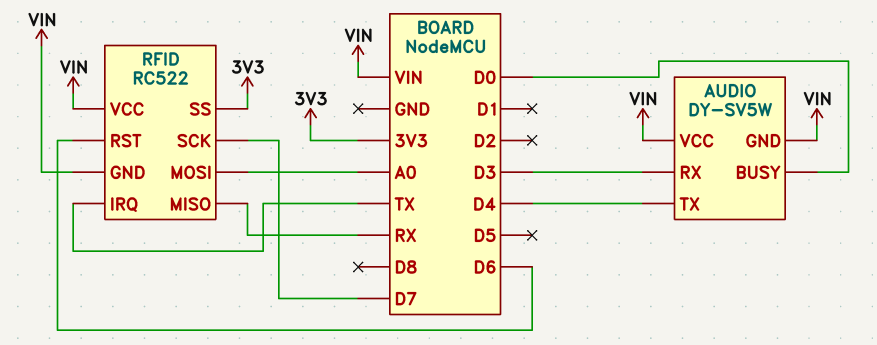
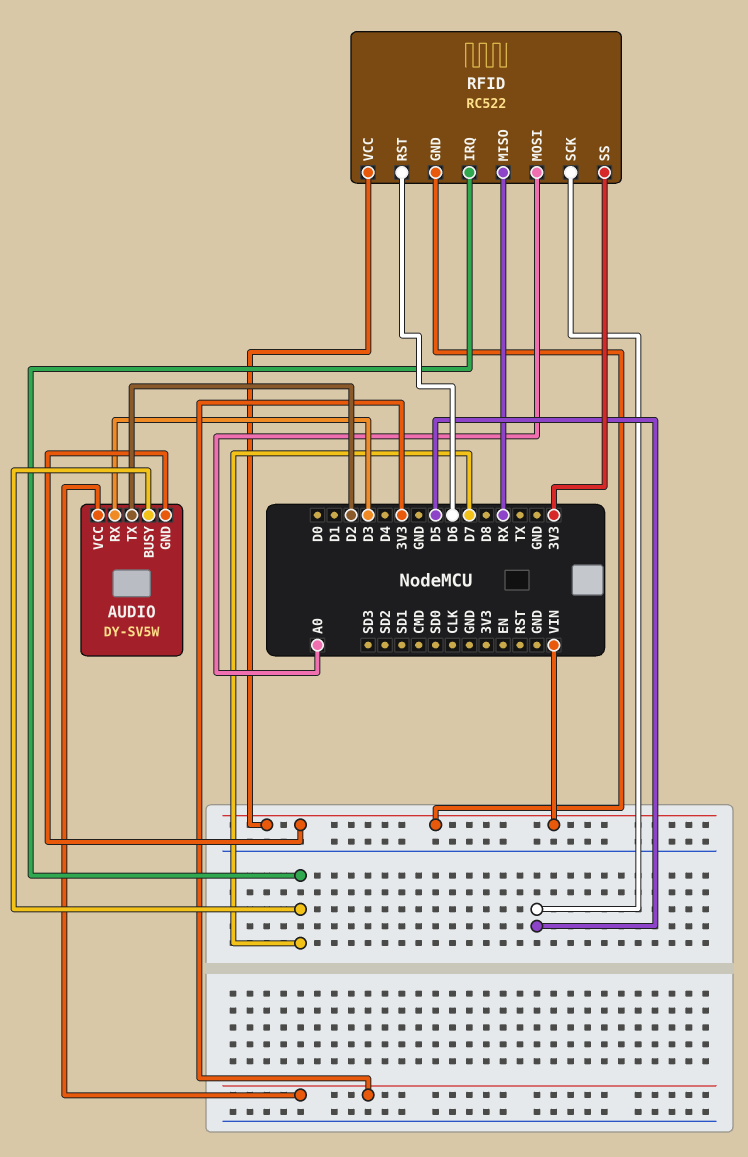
AUDIO pin BUSY: D0 -> D7
AUDIO pin TX: D4 -> D2
AUDIO pin VCC: VIN -> 3V3
RFID pin IRQ: TX -> D7
RFID pin SCK: D7 -> D5

